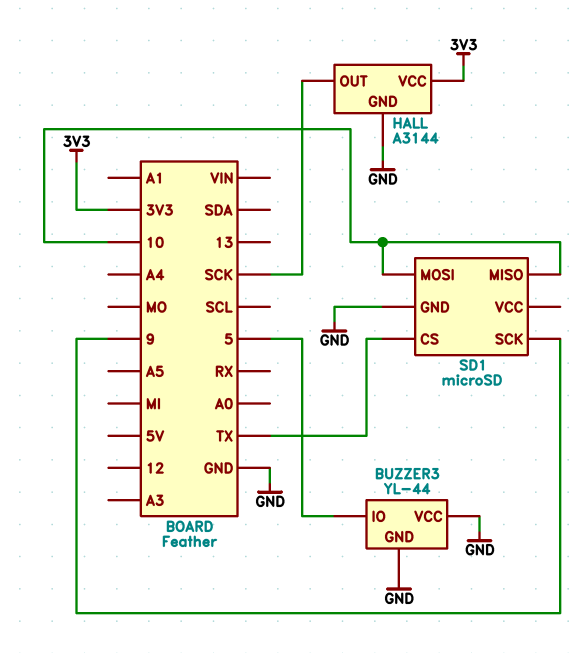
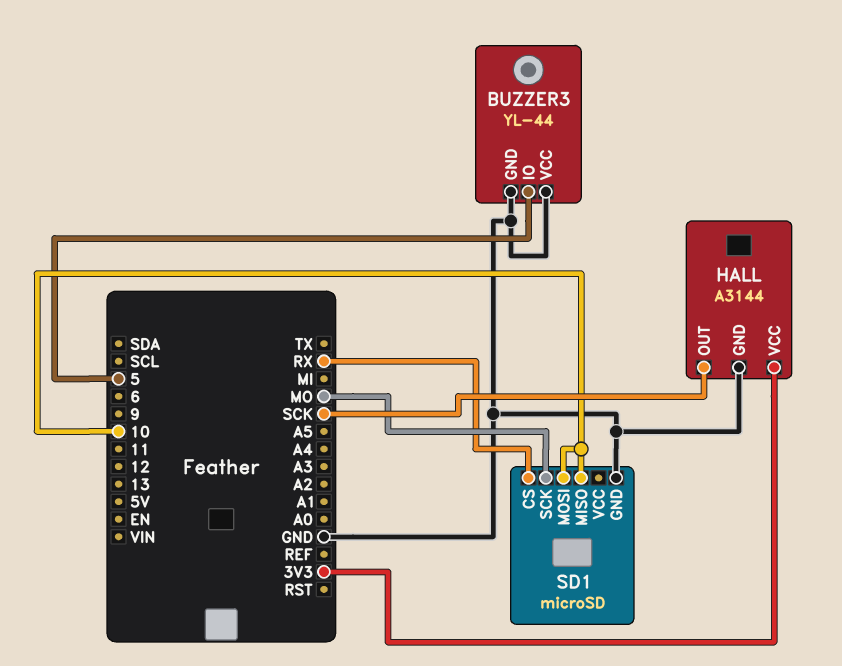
SD1 pin CS: TX -> RX
SD1 pin SCK: 9 -> MO

